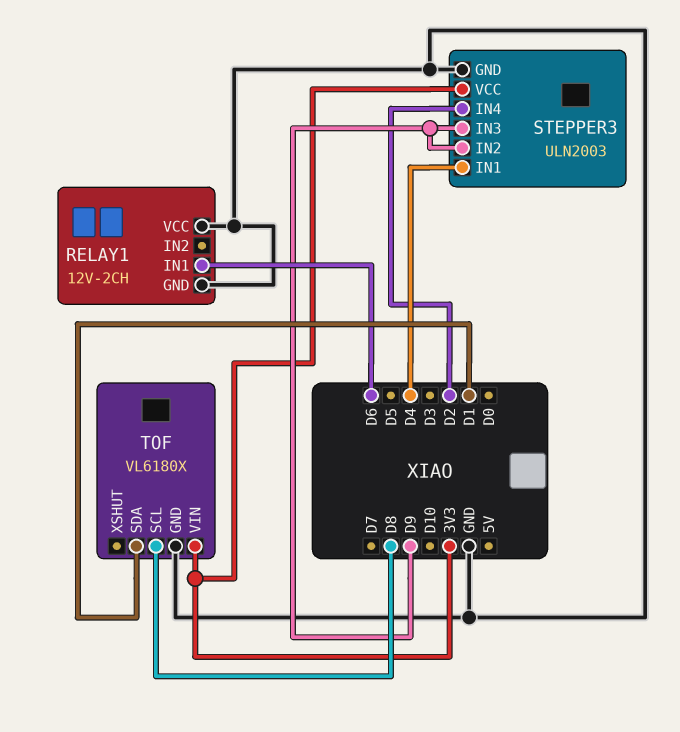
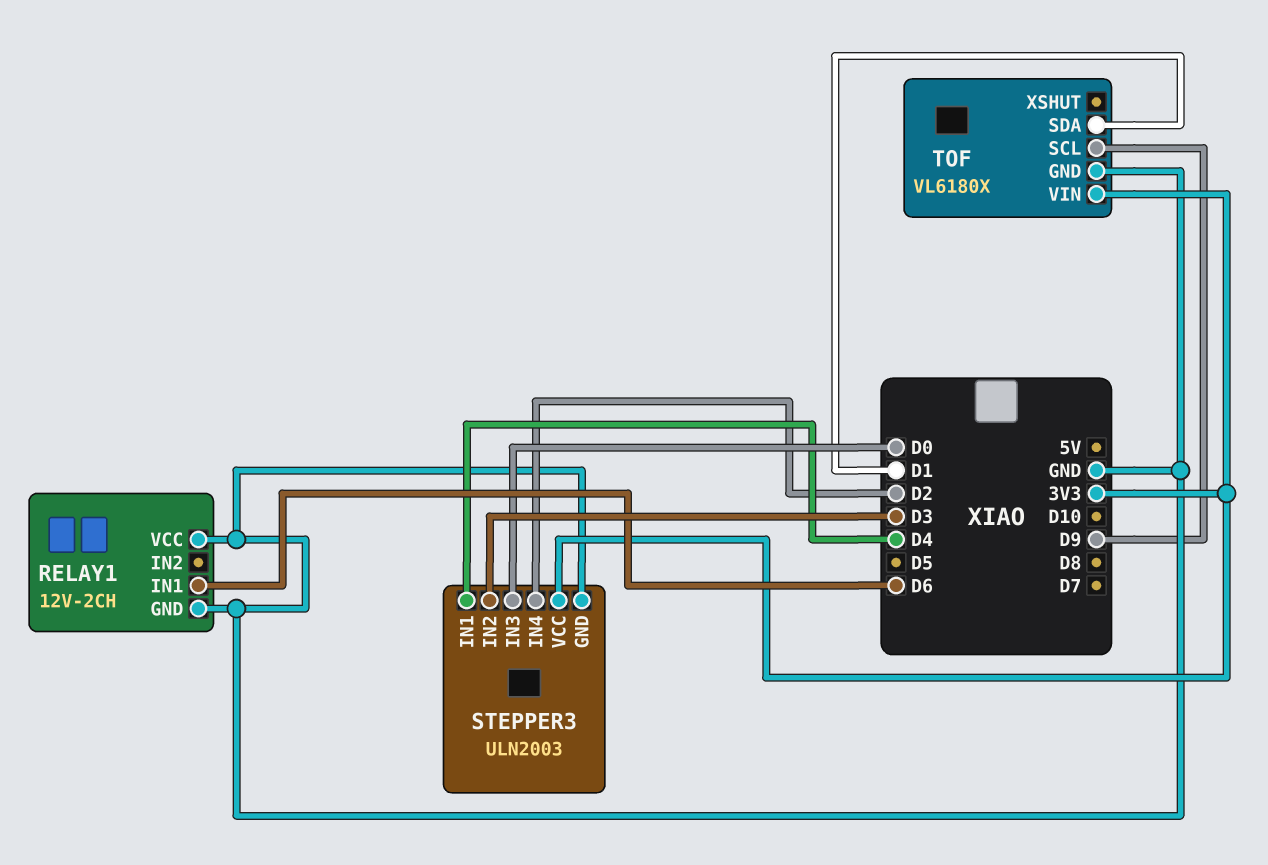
STEPPER3 pin IN2: D9 -> D3
STEPPER3 pin IN3: D9 -> D0
TOF pin SCL: D8 -> D9

